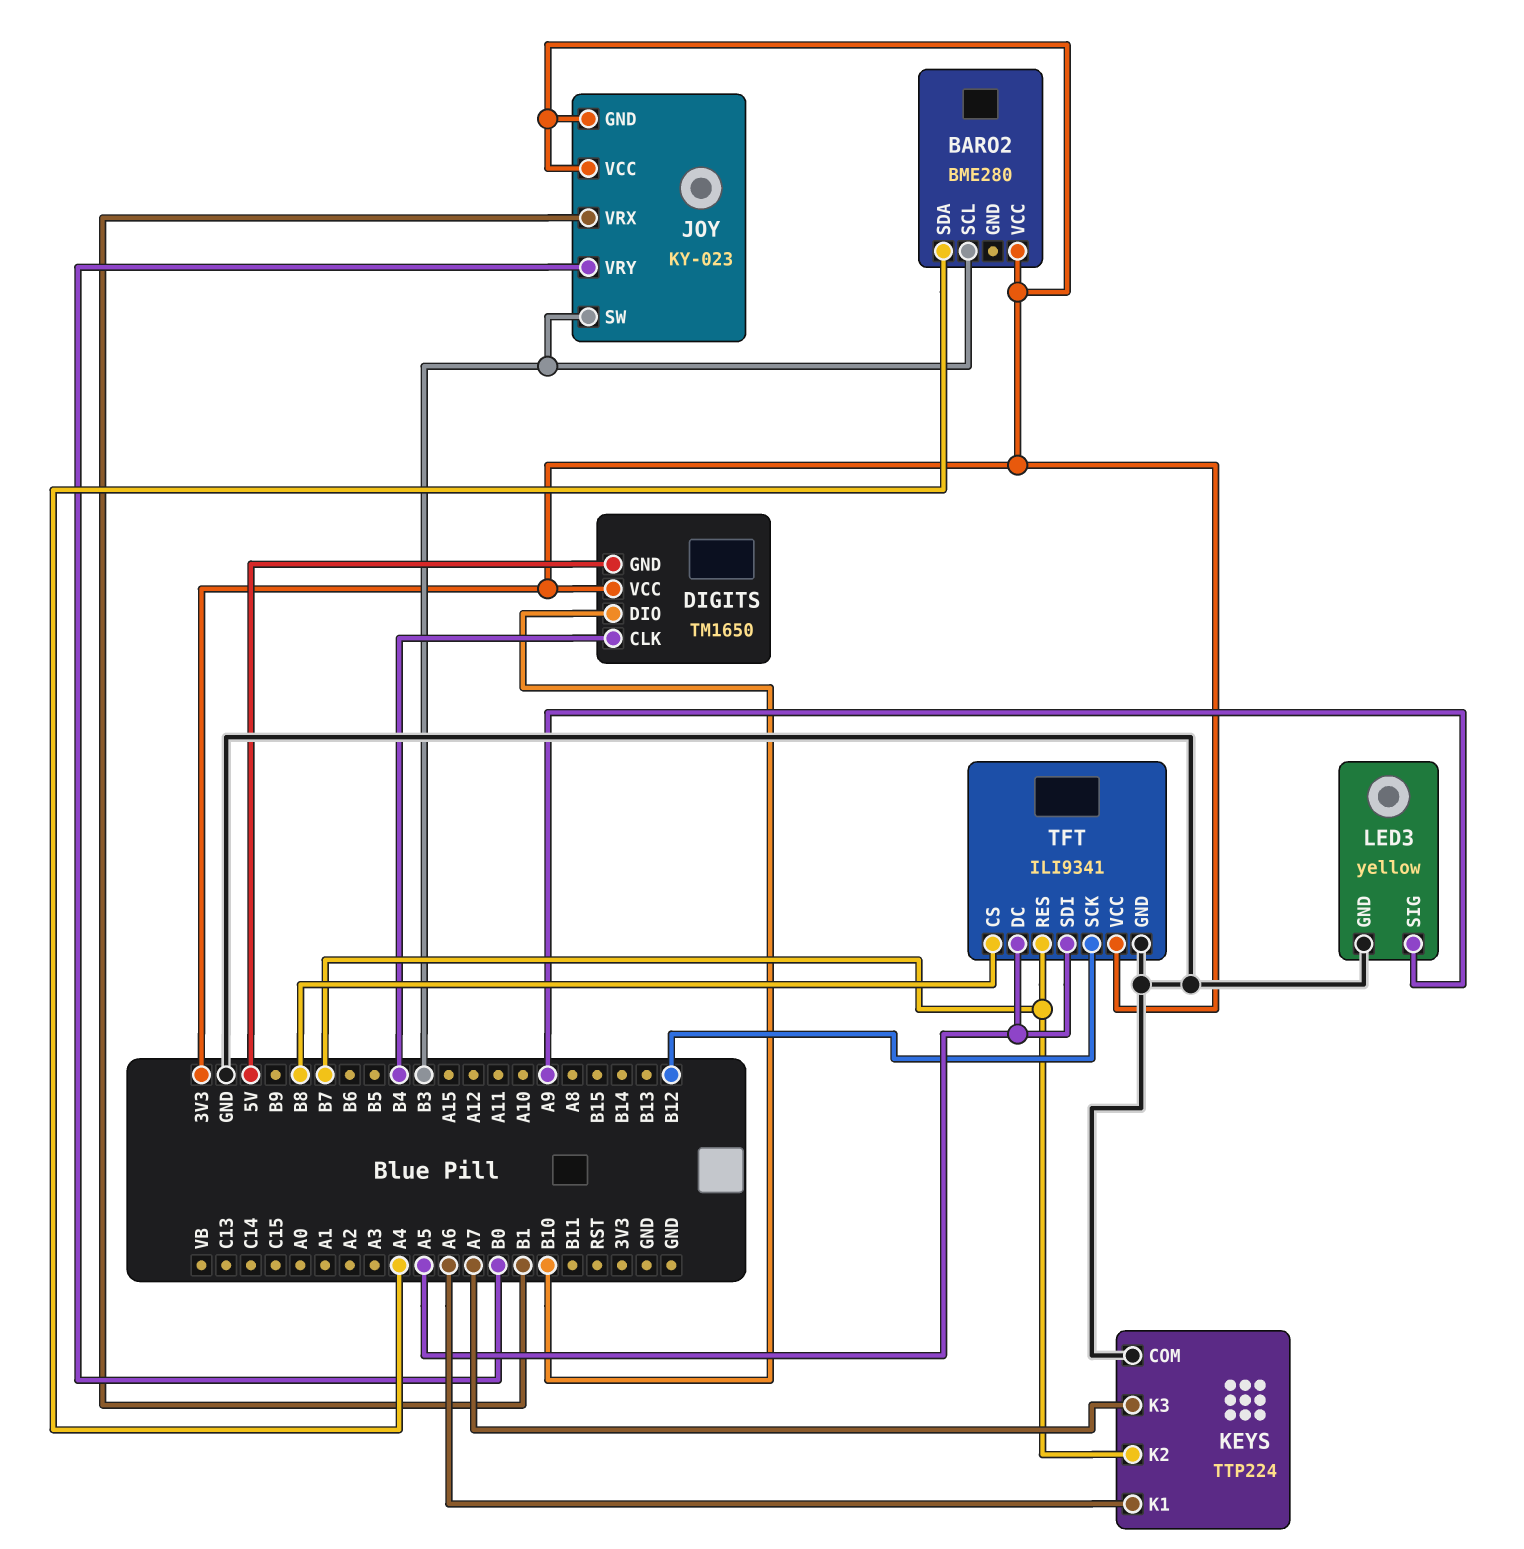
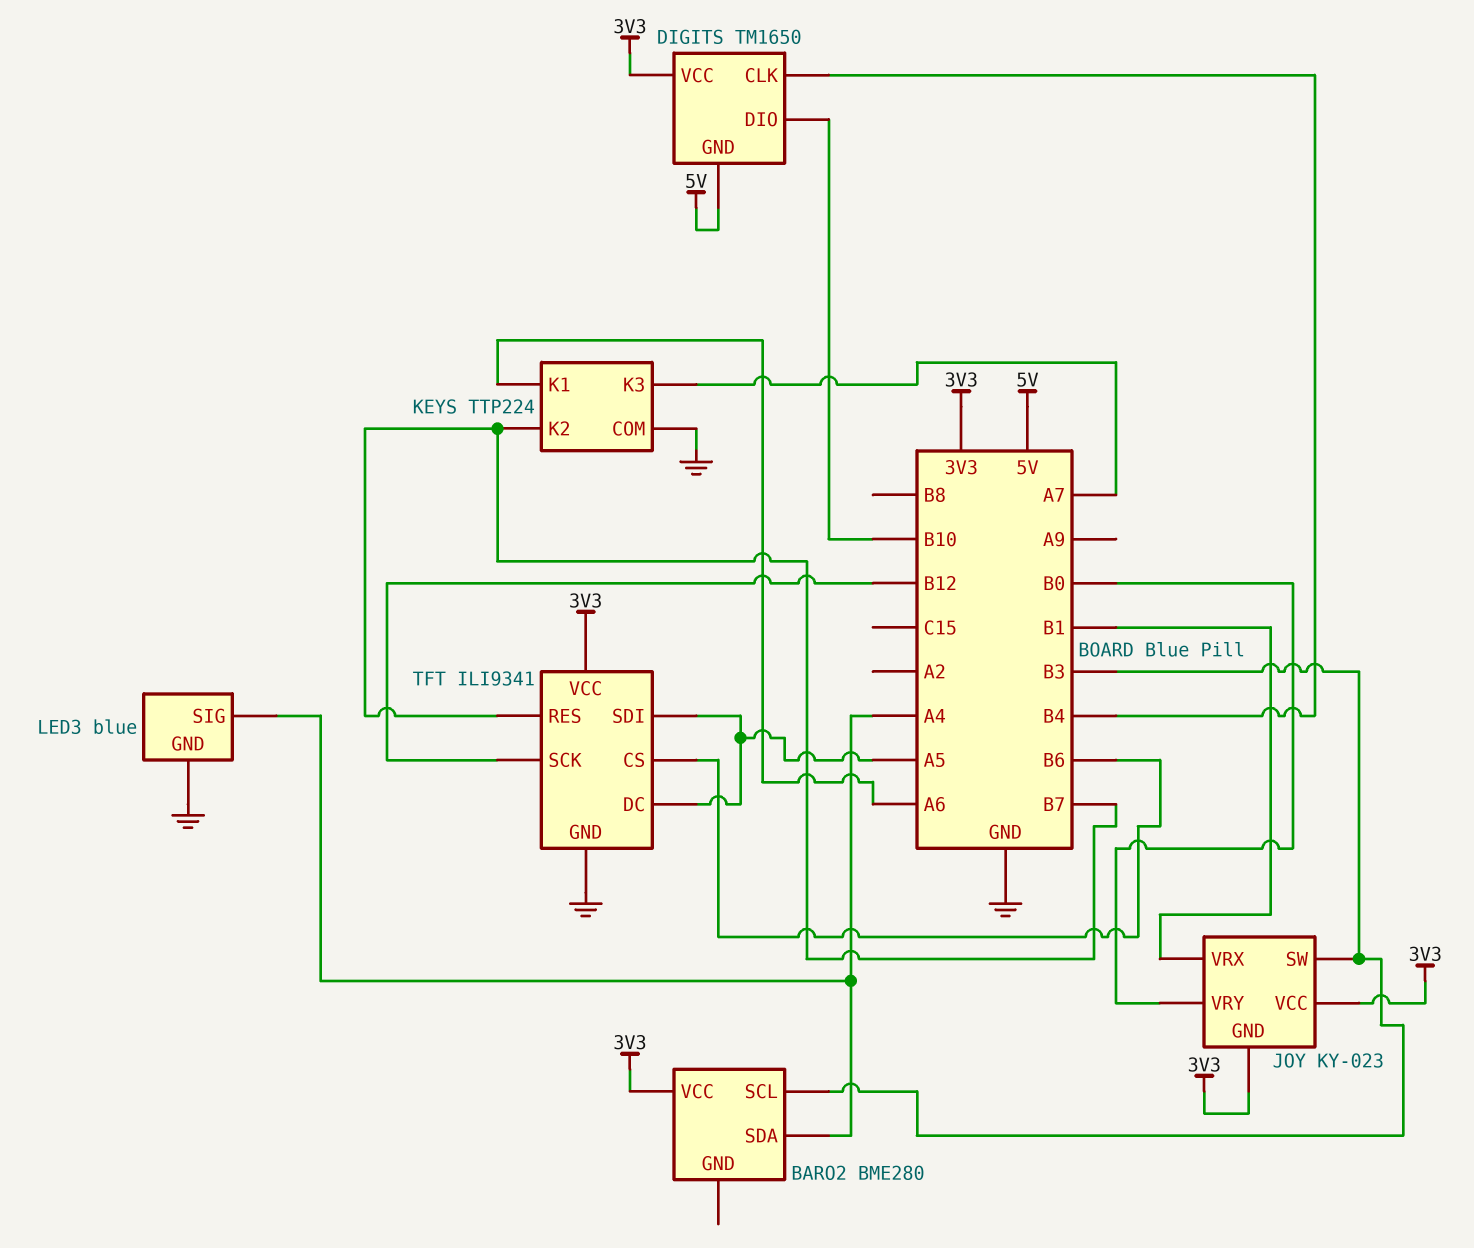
LED3: yellow -> blue
LED3 pin SIG: A9 -> A4
TFT pin CS: B8 -> B6

